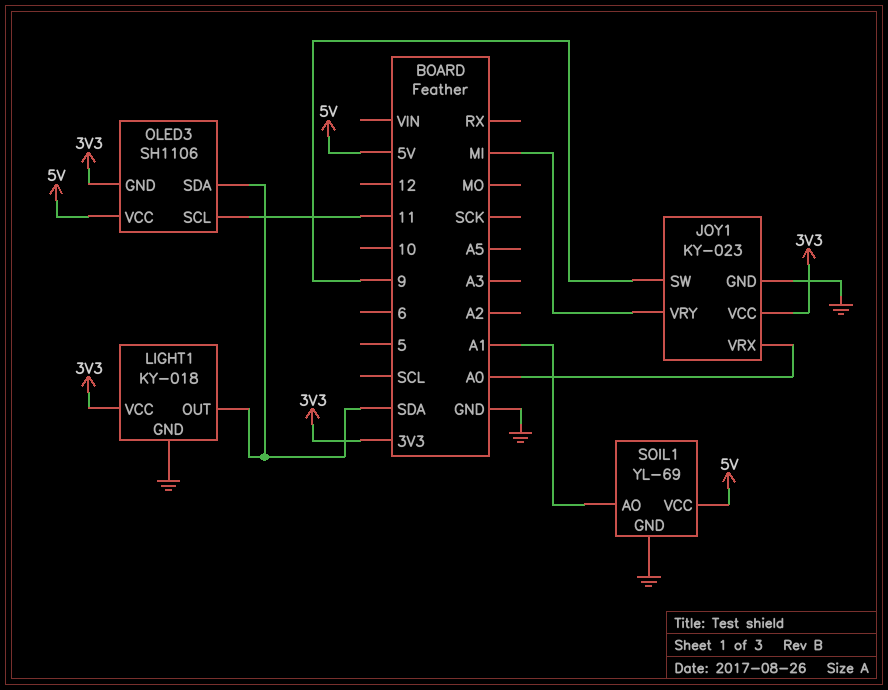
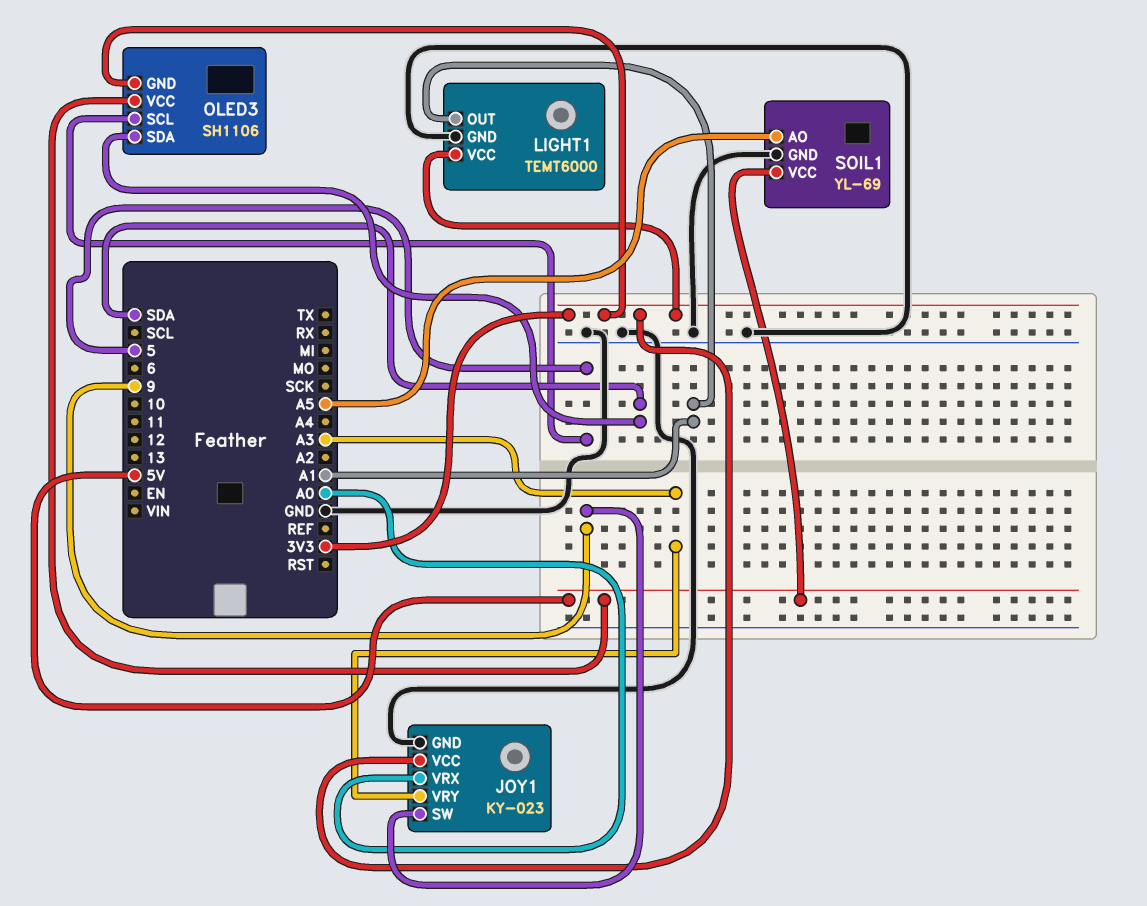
JOY1 pin VRY: MI -> A3
LIGHT1: KY-018 -> TEMT6000
LIGHT1 pin OUT: SDA -> A1
OLED3 pin SCL: 11 -> 5
SOIL1 pin AO: A1 -> A5

